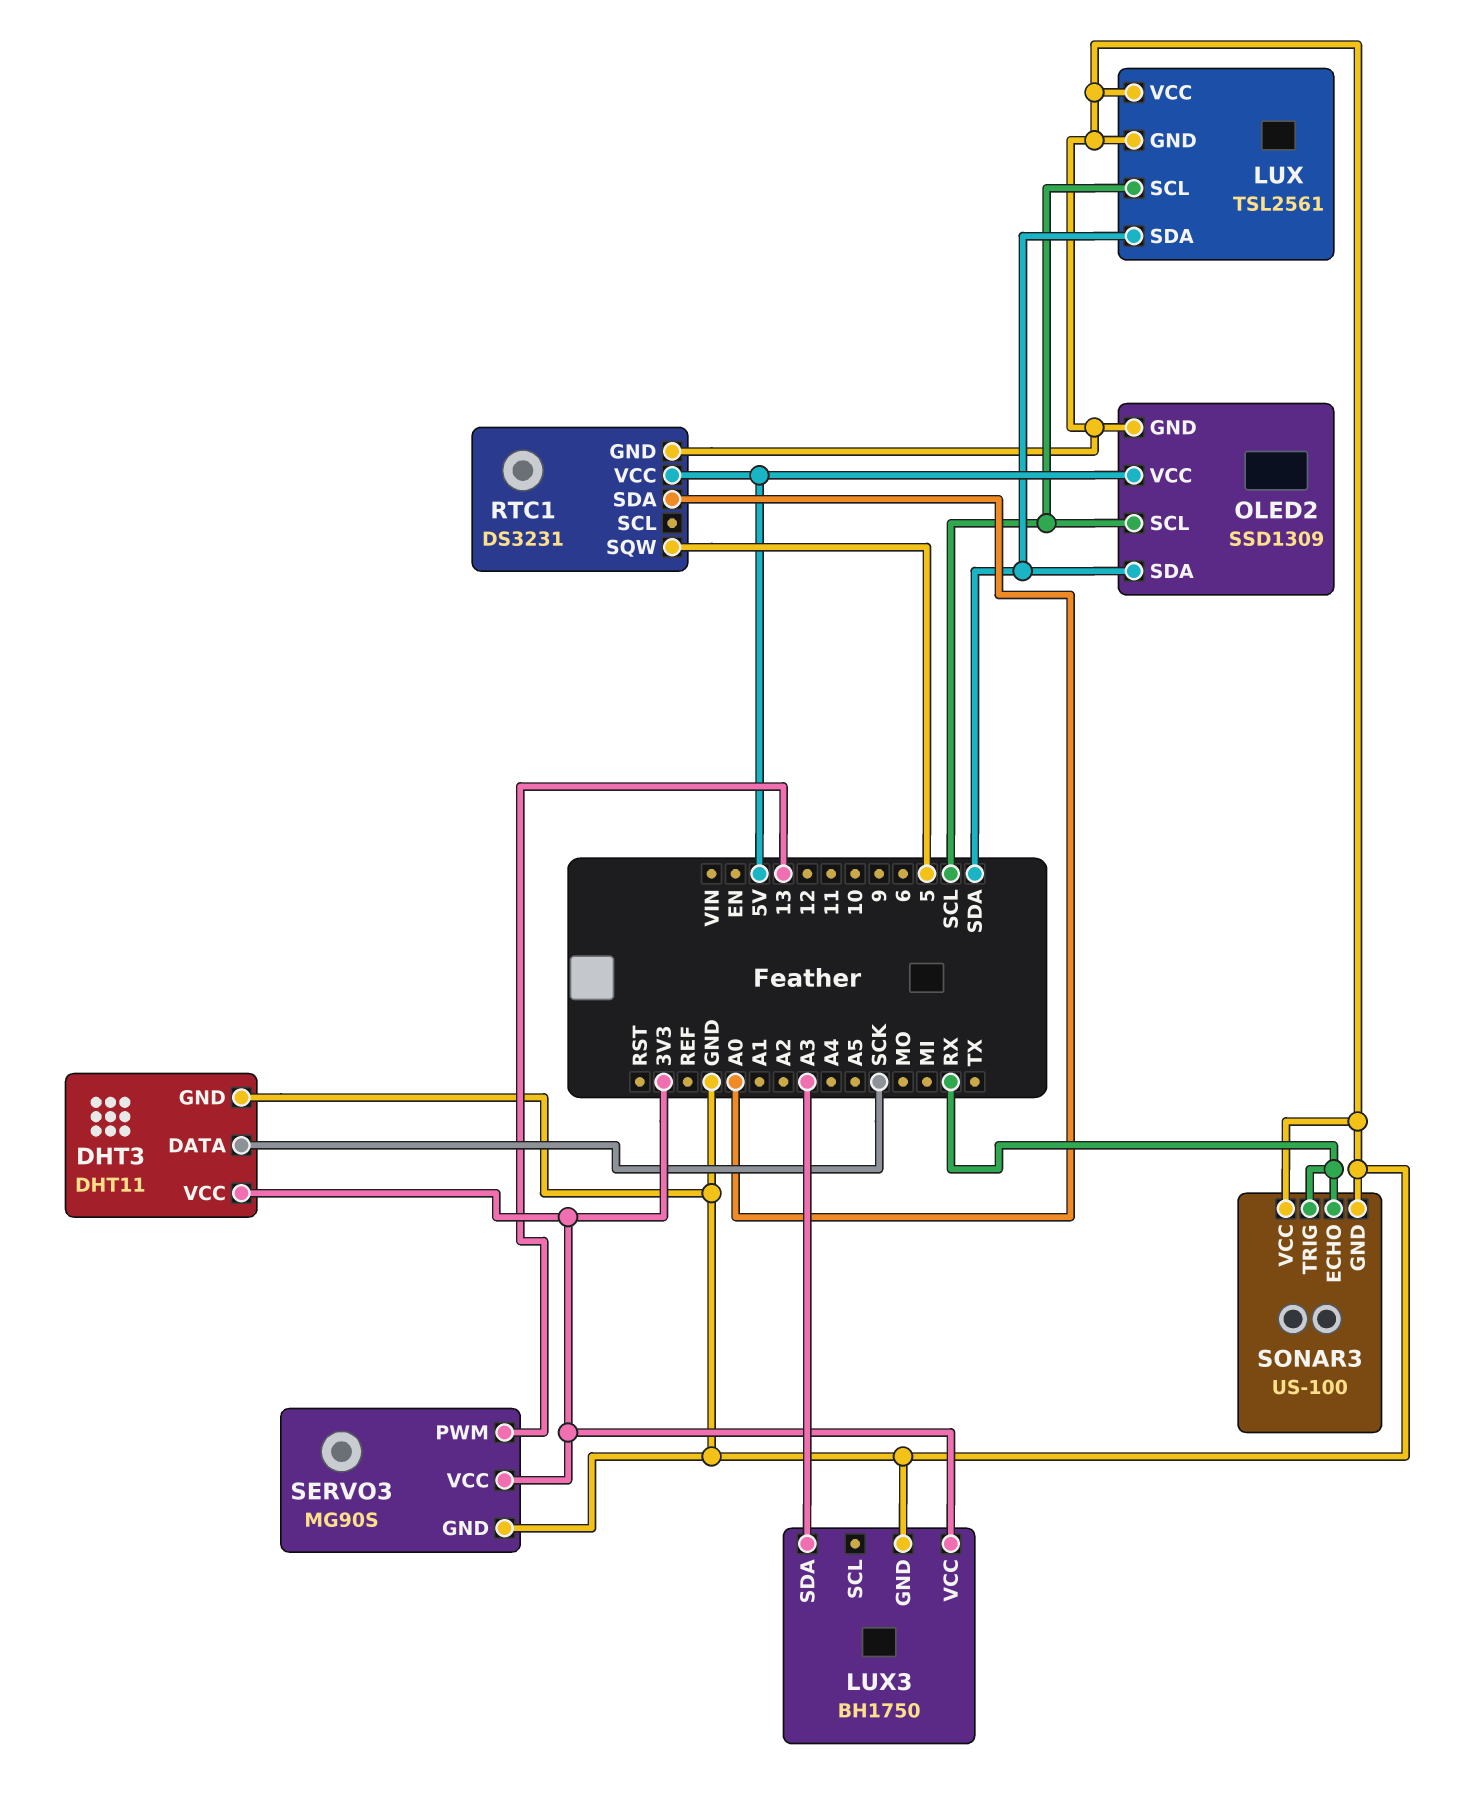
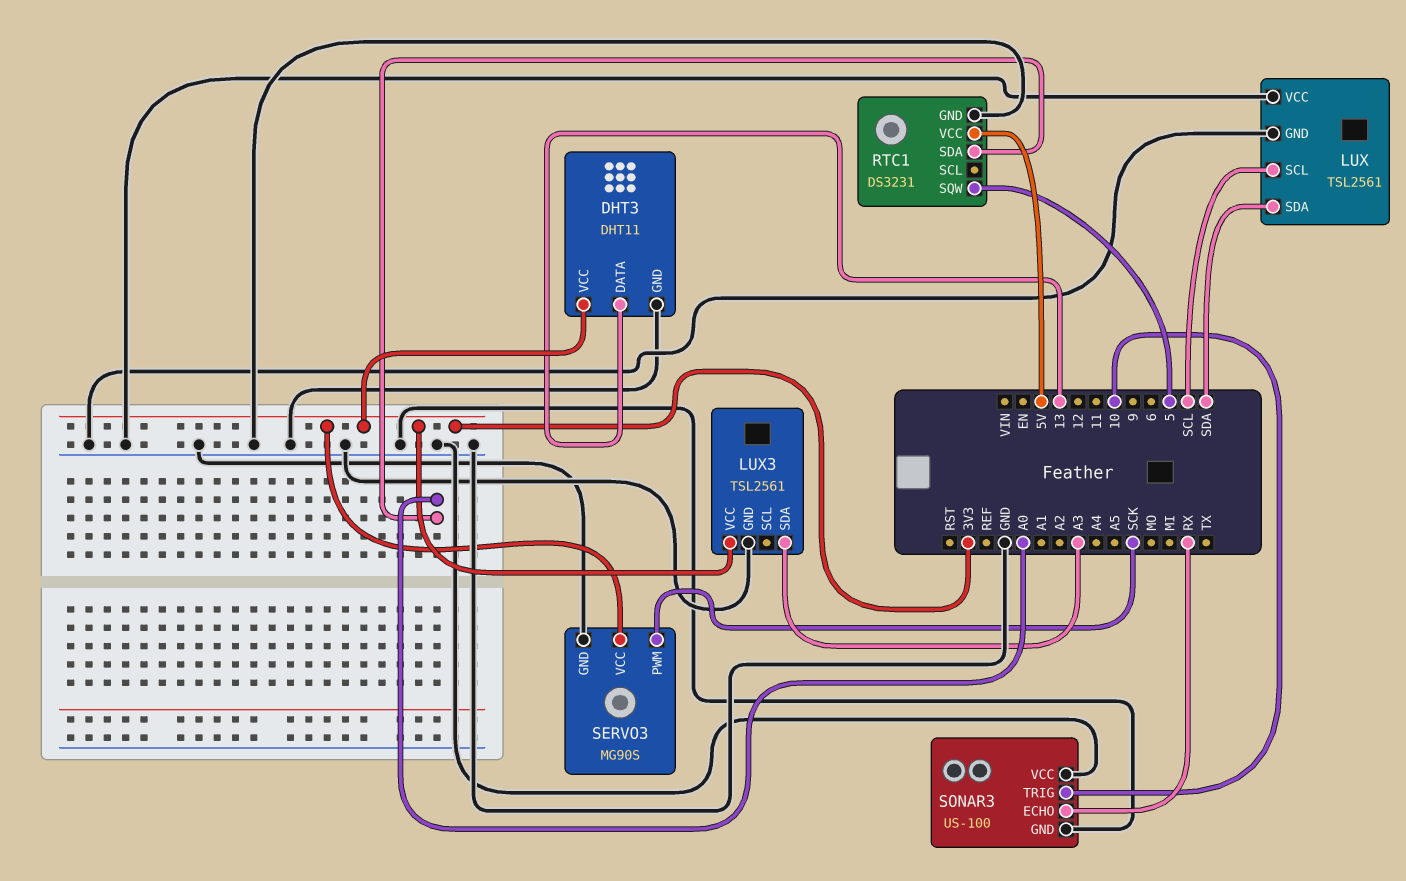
DHT3 pin DATA: SCK -> 13
LUX3: BH1750 -> TSL2561
OLED2: SSD1309 -> none
OLED2 pin GND: GND -> none
OLED2 pin SCL: SCL -> none
OLED2 pin SDA: SDA -> none
OLED2 pin VCC: 5V -> none
SERVO3 pin PWM: 13 -> SCK
SONAR3 pin TRIG: RX -> 10

